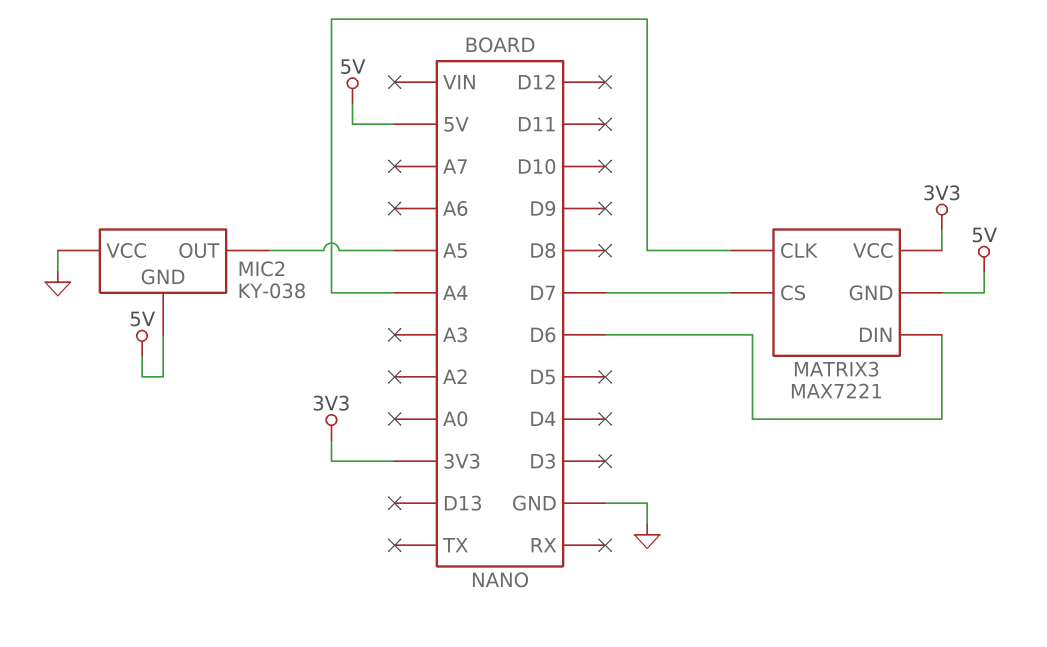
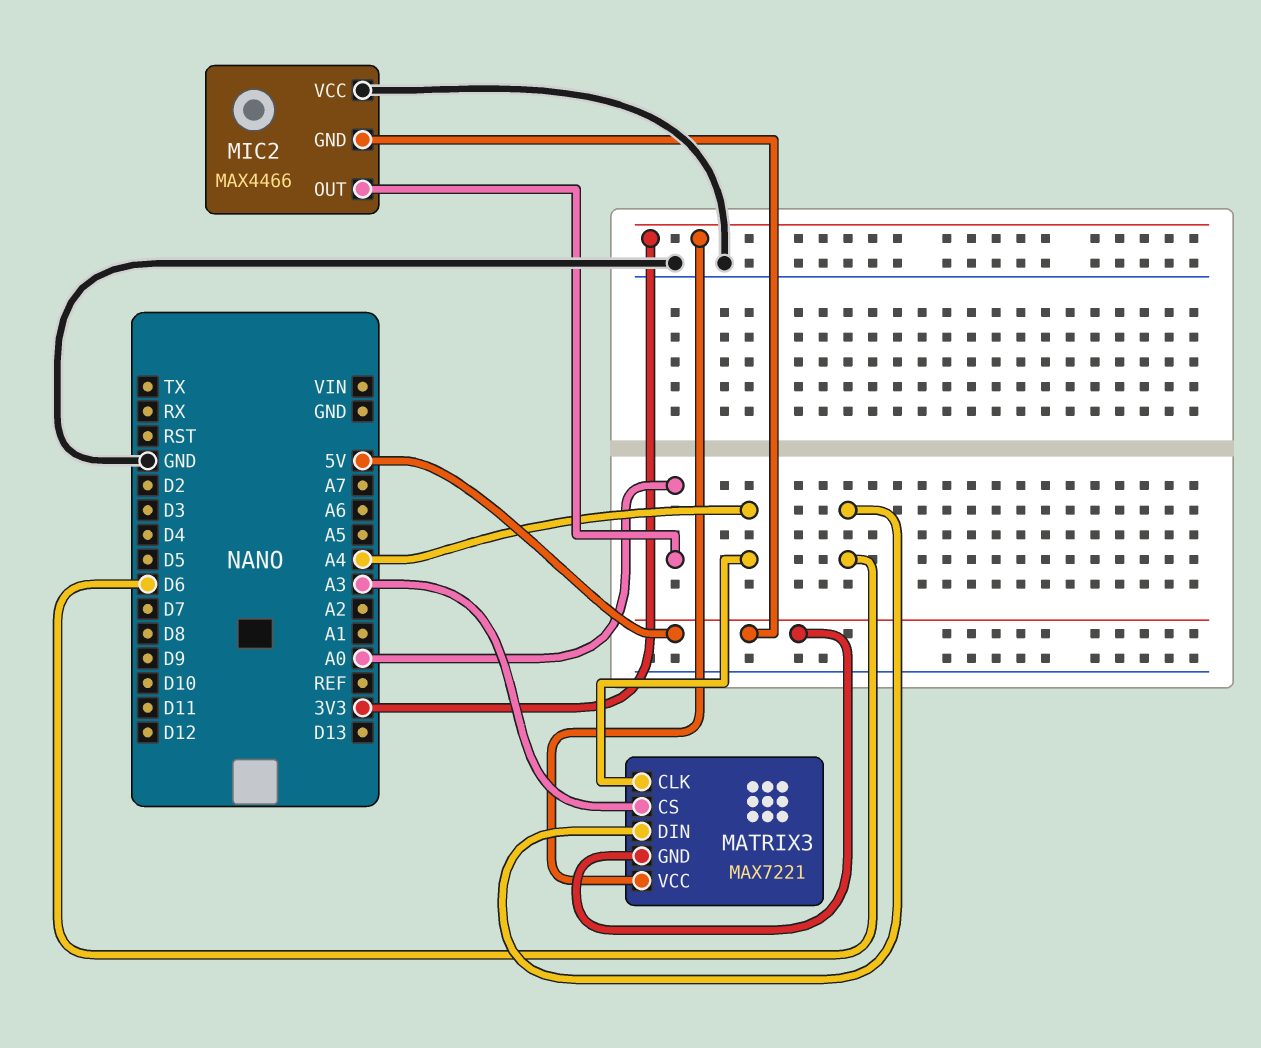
MATRIX3 pin CS: D7 -> A3
MIC2: KY-038 -> MAX4466
MIC2 pin OUT: A5 -> A0

